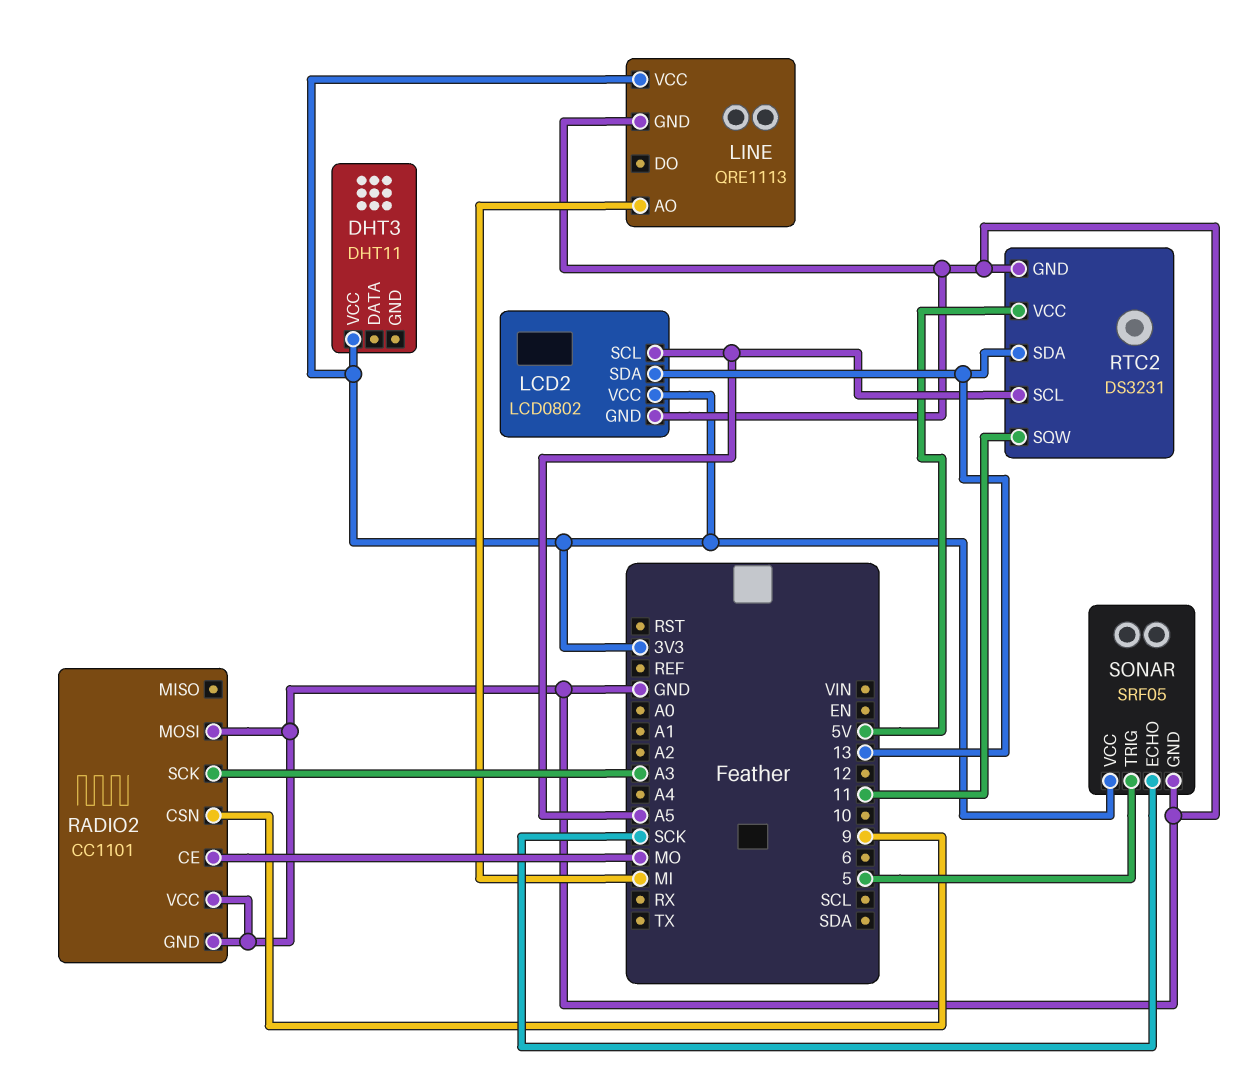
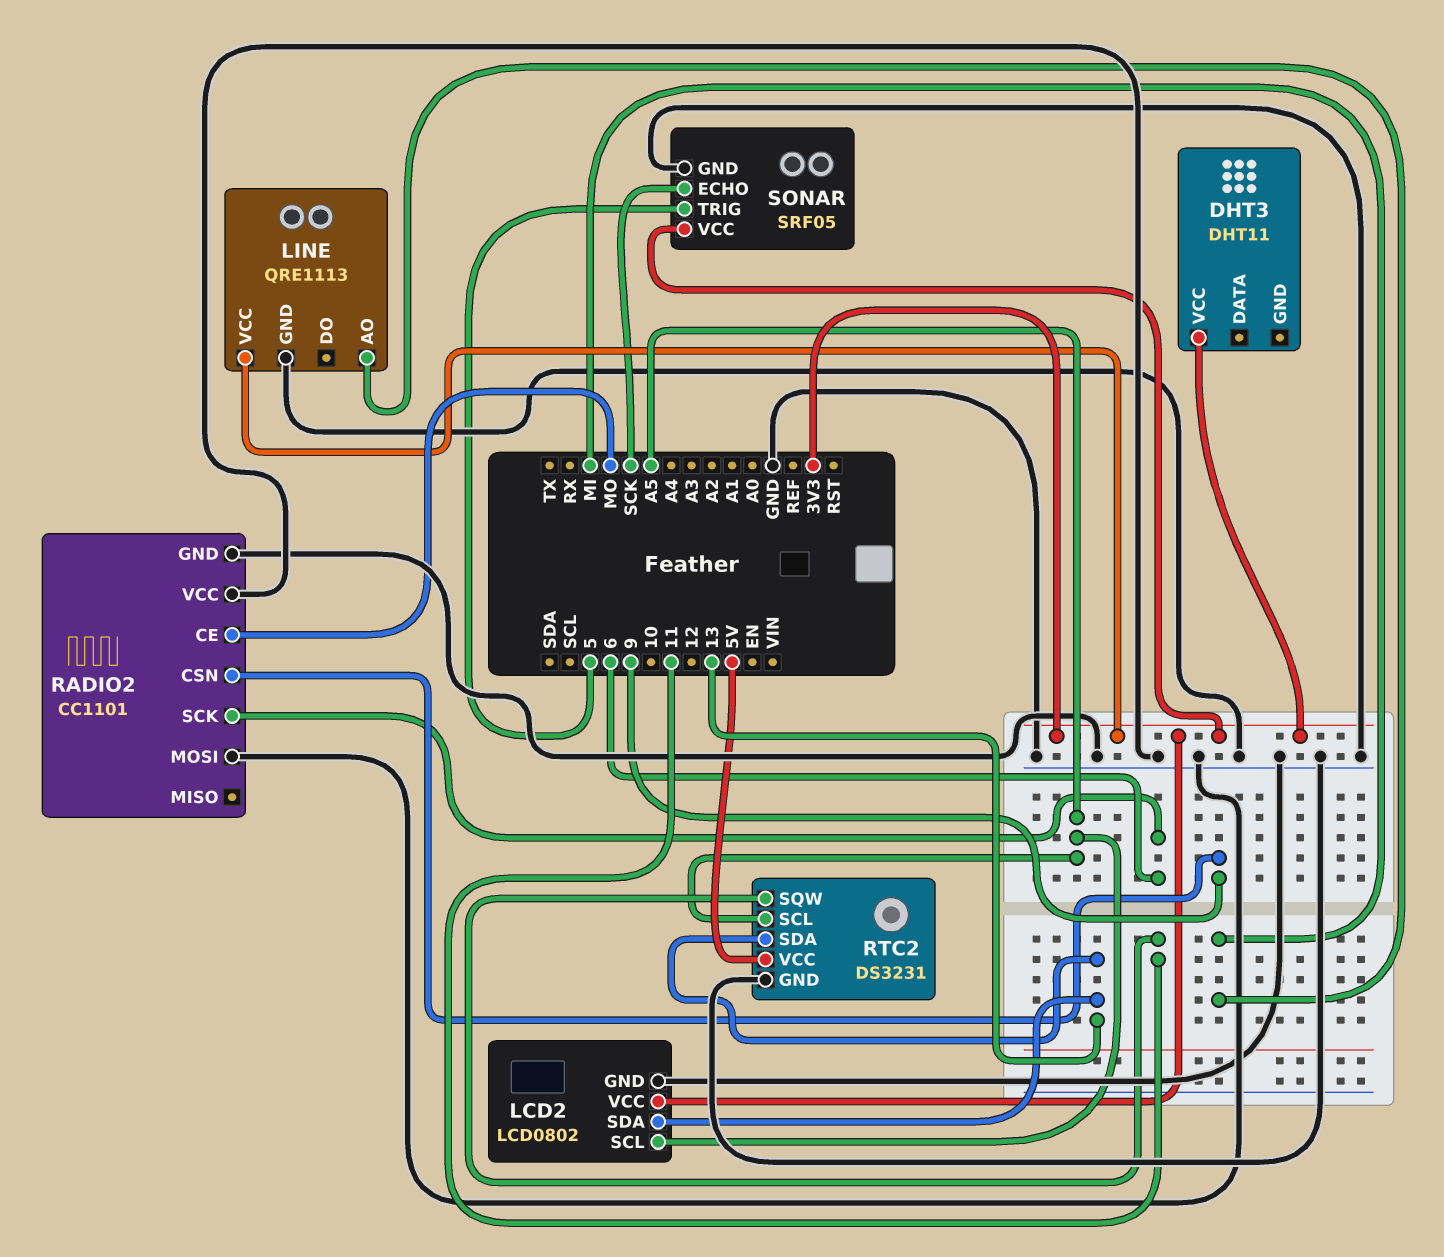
RADIO2 pin SCK: A3 -> 6

